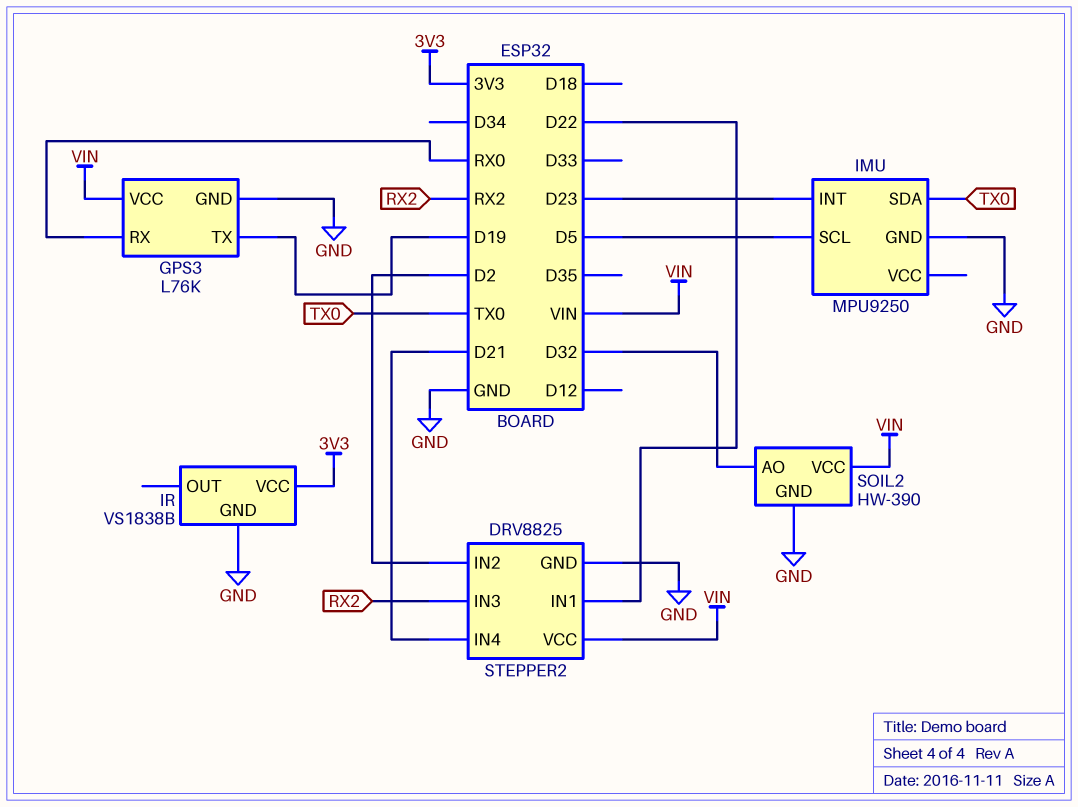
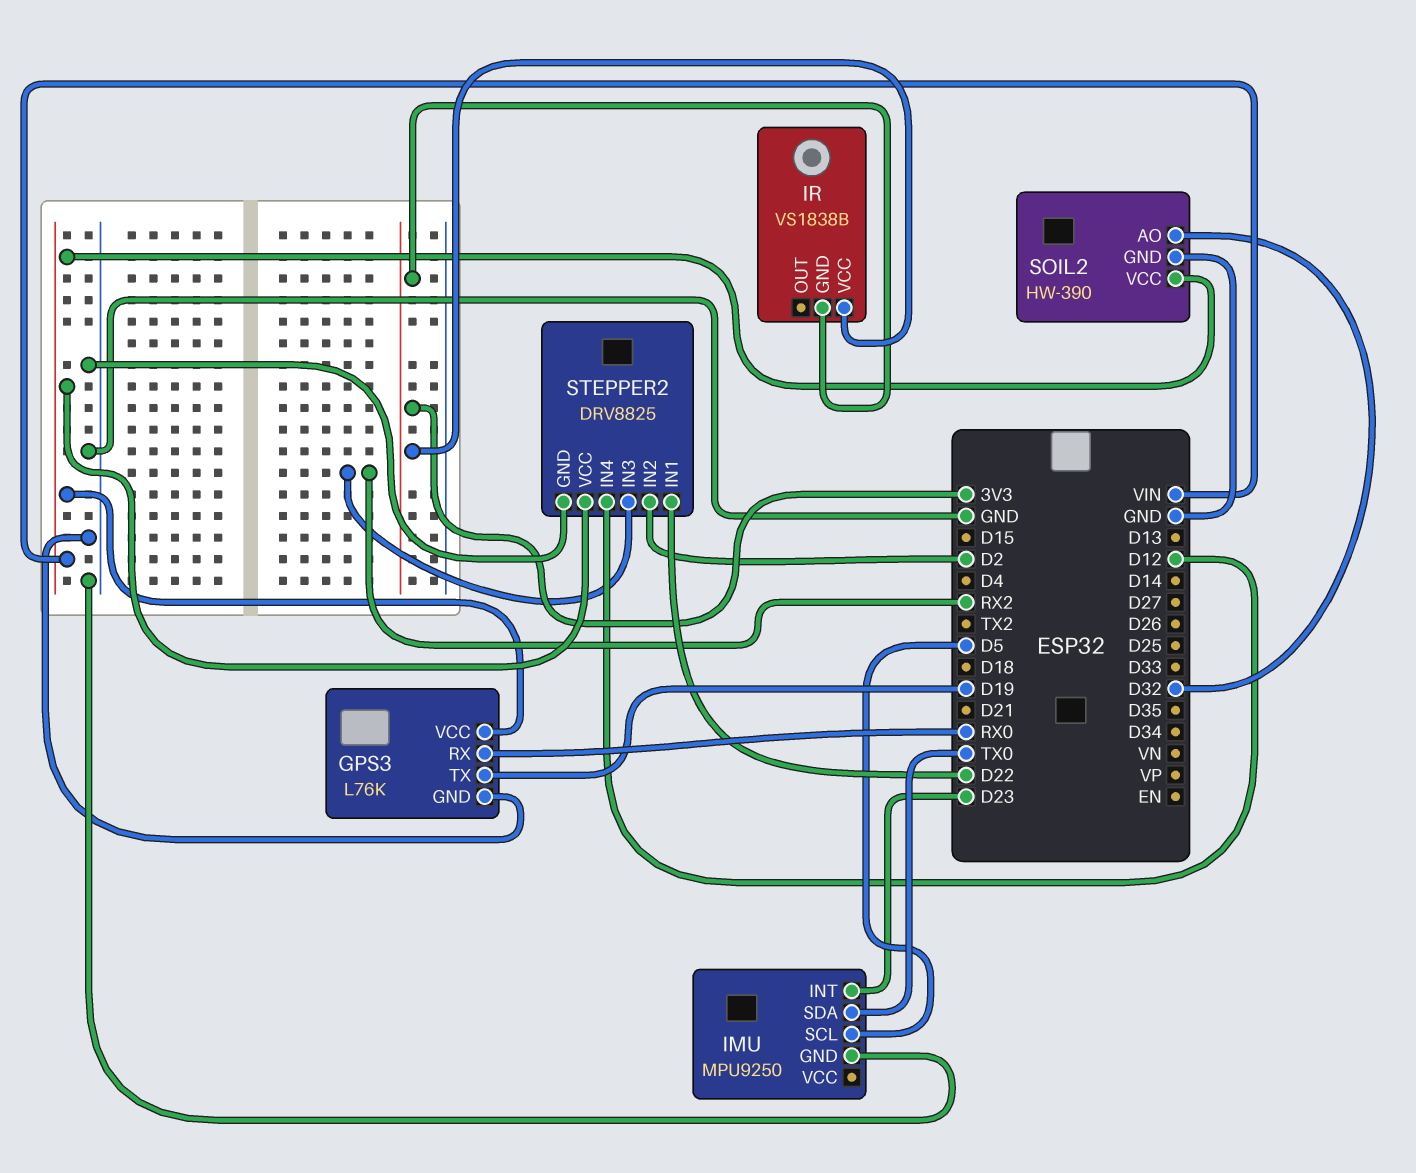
IR pin GND: GND -> 3V3
STEPPER2 pin IN4: D21 -> D12

